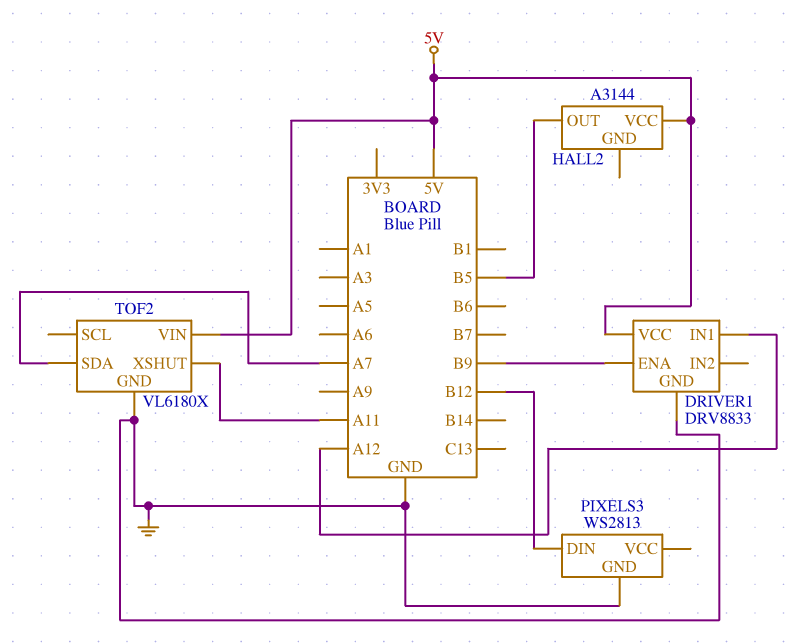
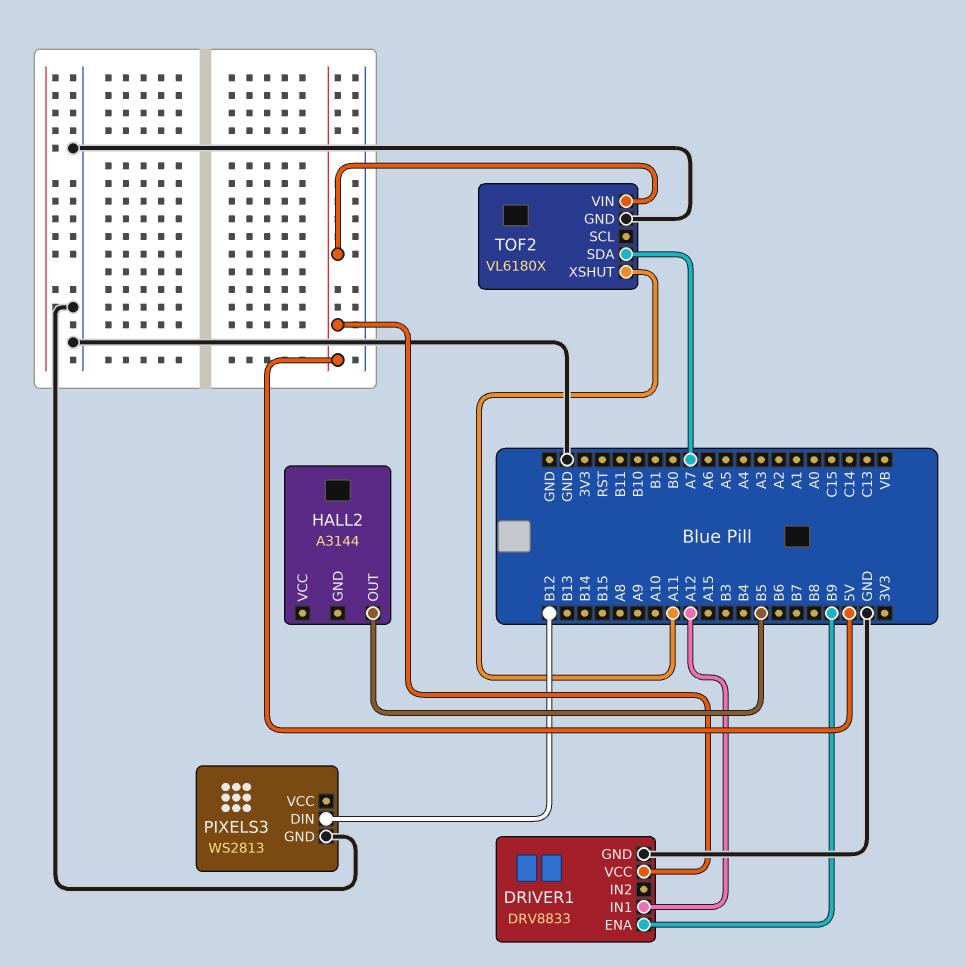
HALL2 pin VCC: 5V -> none

